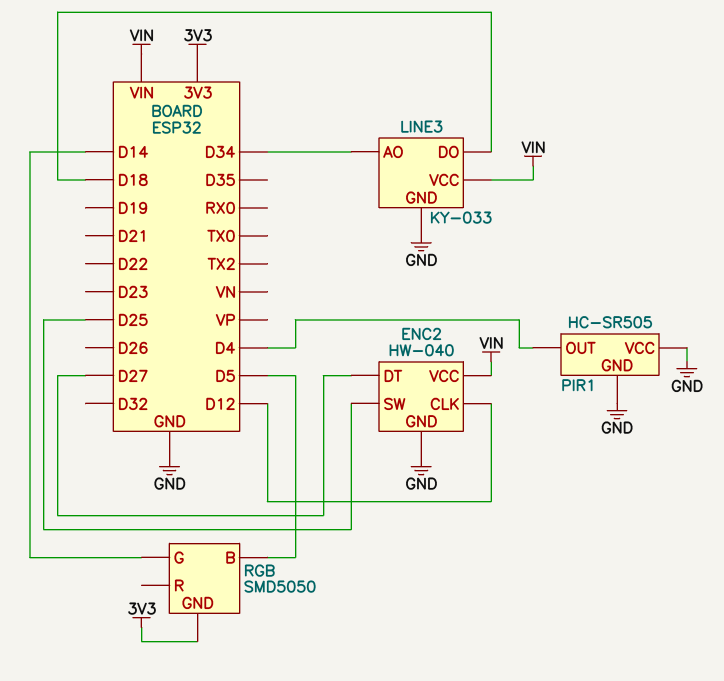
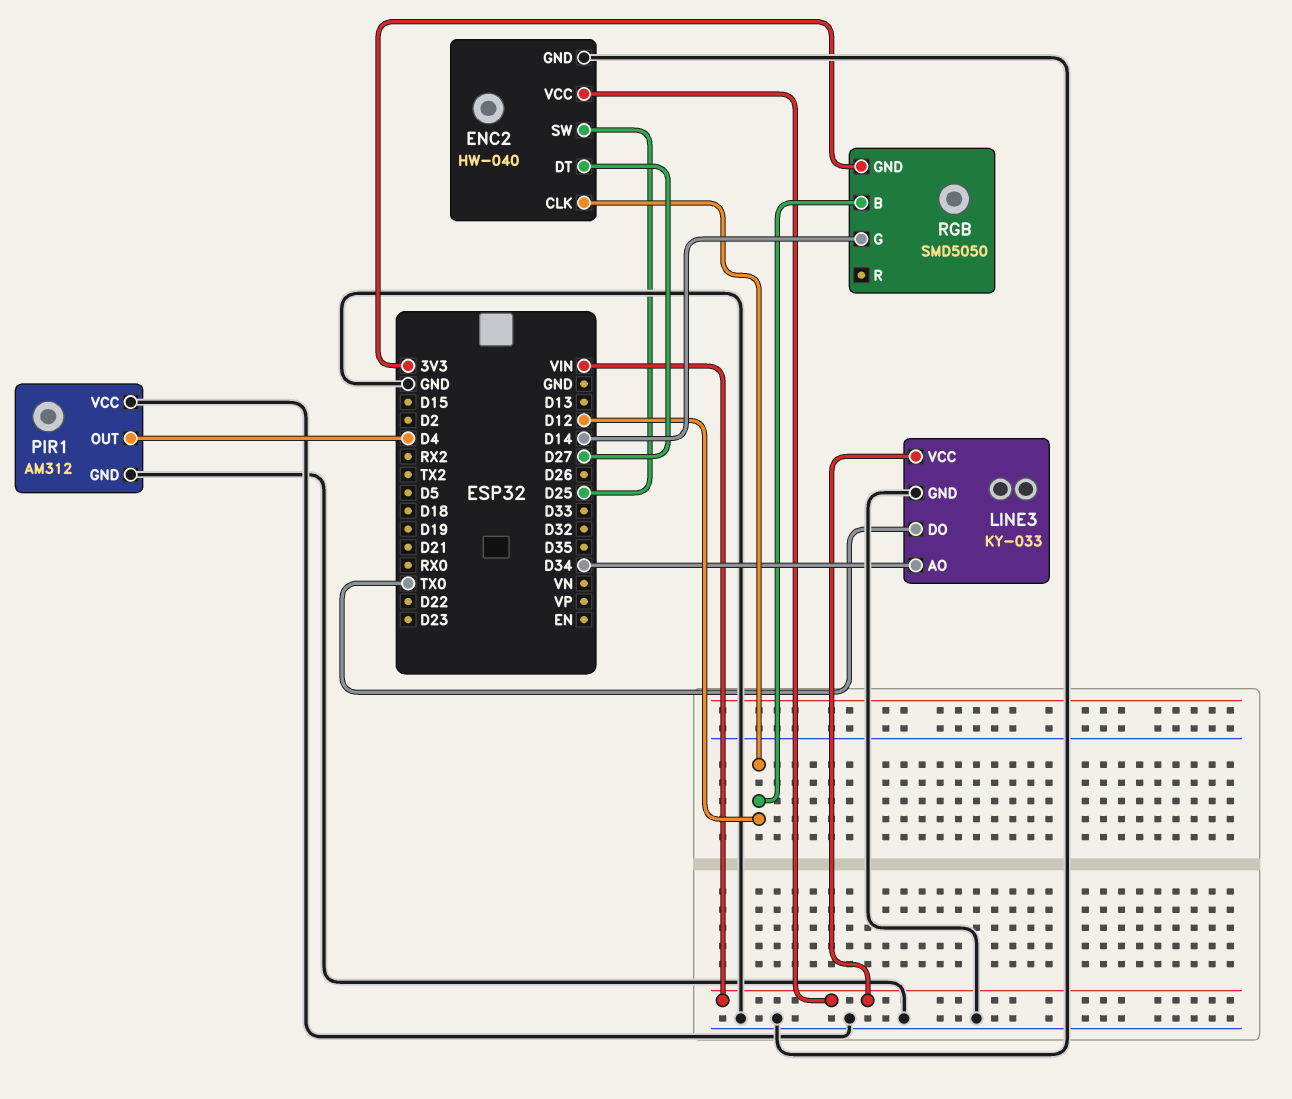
LINE3 pin DO: D18 -> TX0
PIR1: HC-SR505 -> AM312
RGB pin B: D5 -> D12

